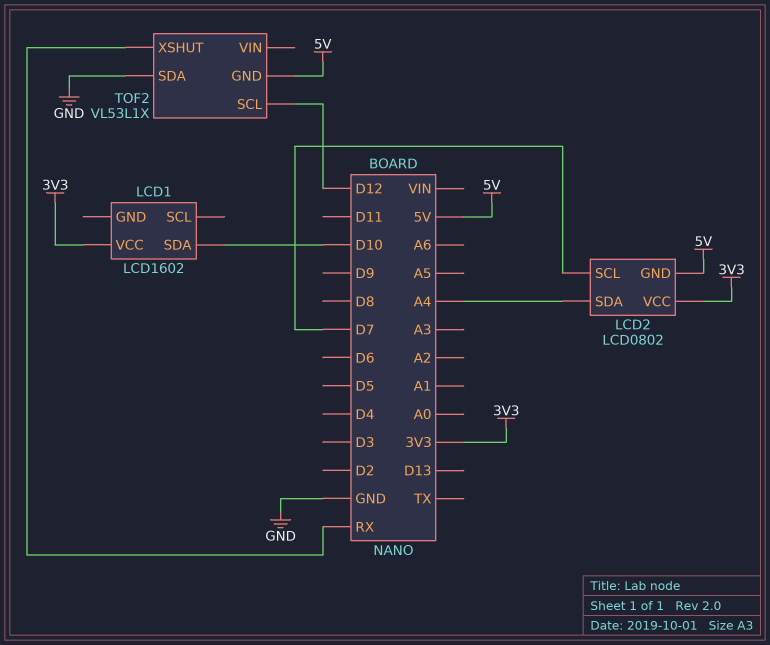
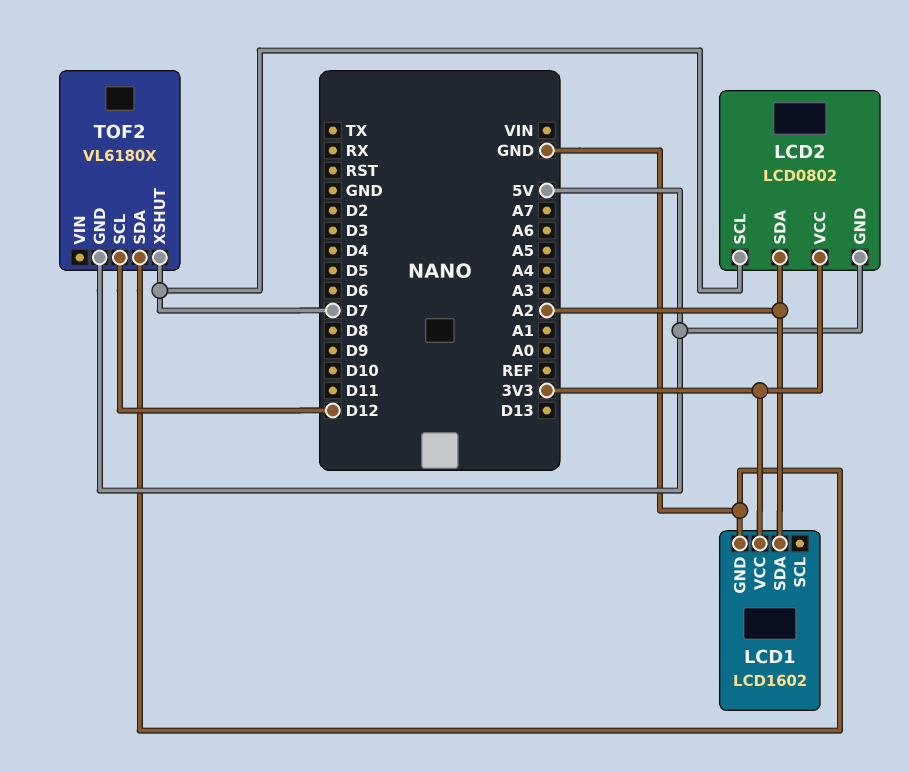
LCD1 pin GND: none -> GND
LCD1 pin SDA: D10 -> A2
LCD2 pin SDA: A4 -> A2
TOF2: VL53L1X -> VL6180X
TOF2 pin XSHUT: RX -> D7

